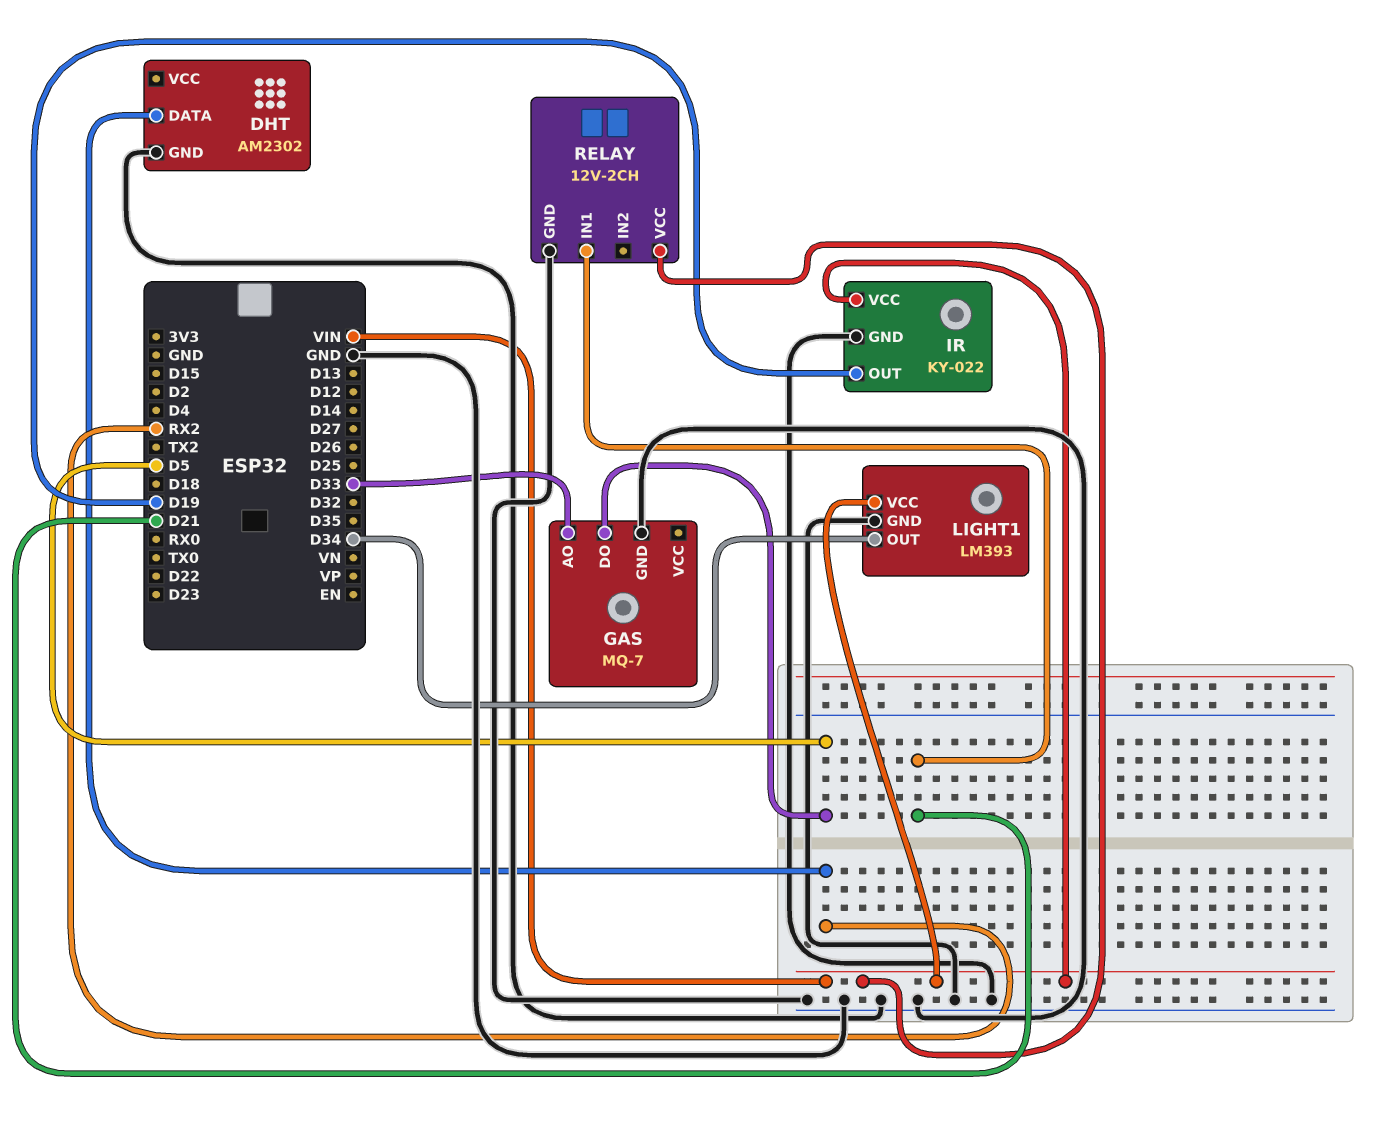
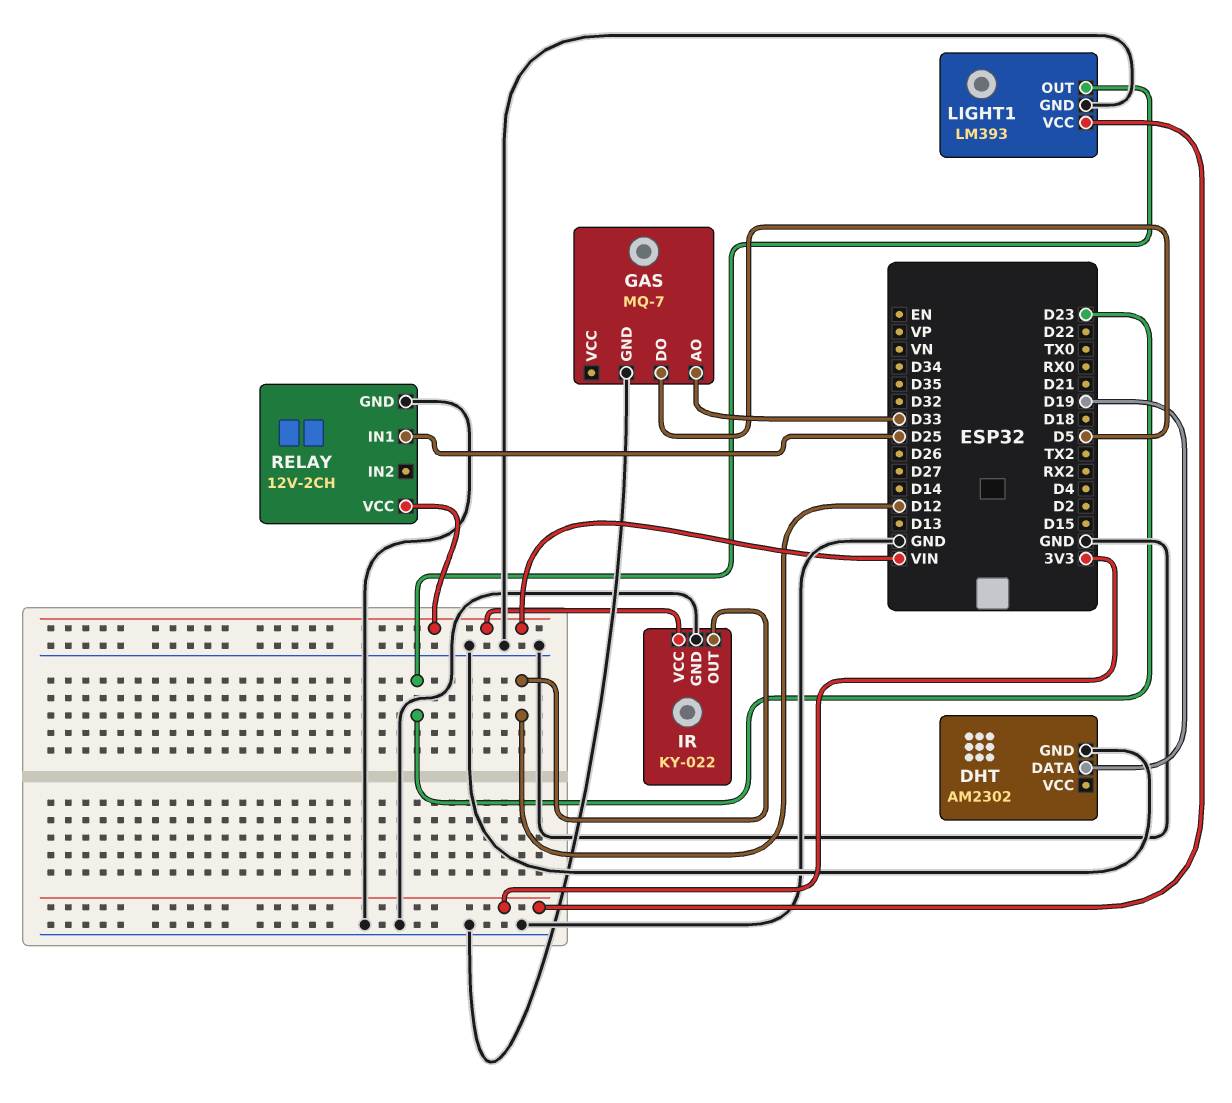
DHT pin DATA: RX2 -> D19
IR pin OUT: D19 -> D12
LIGHT1 pin OUT: D34 -> D23
LIGHT1 pin VCC: VIN -> 3V3
RELAY pin IN1: D21 -> D25

